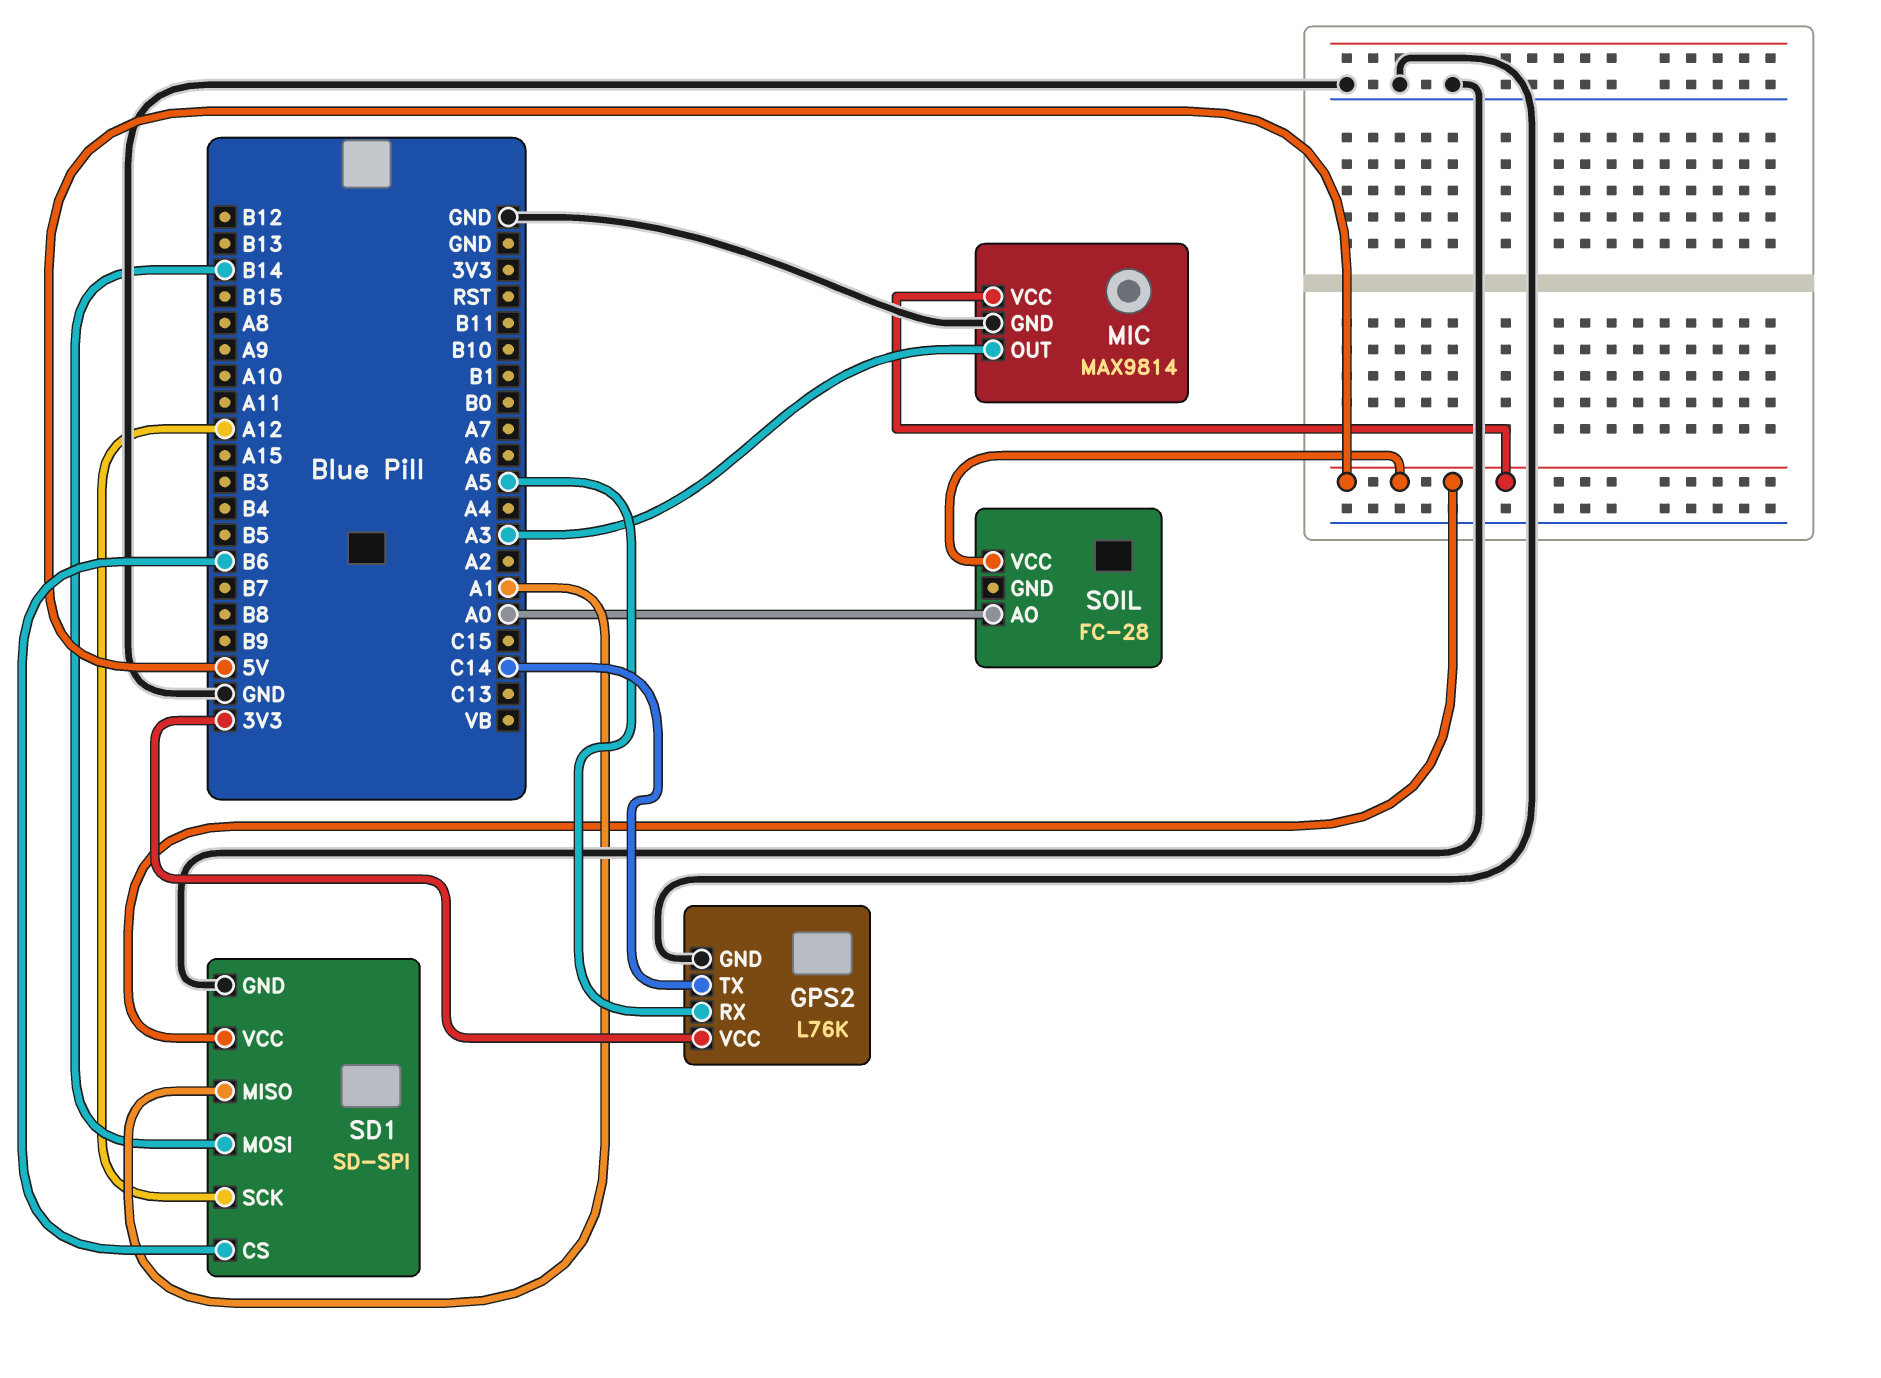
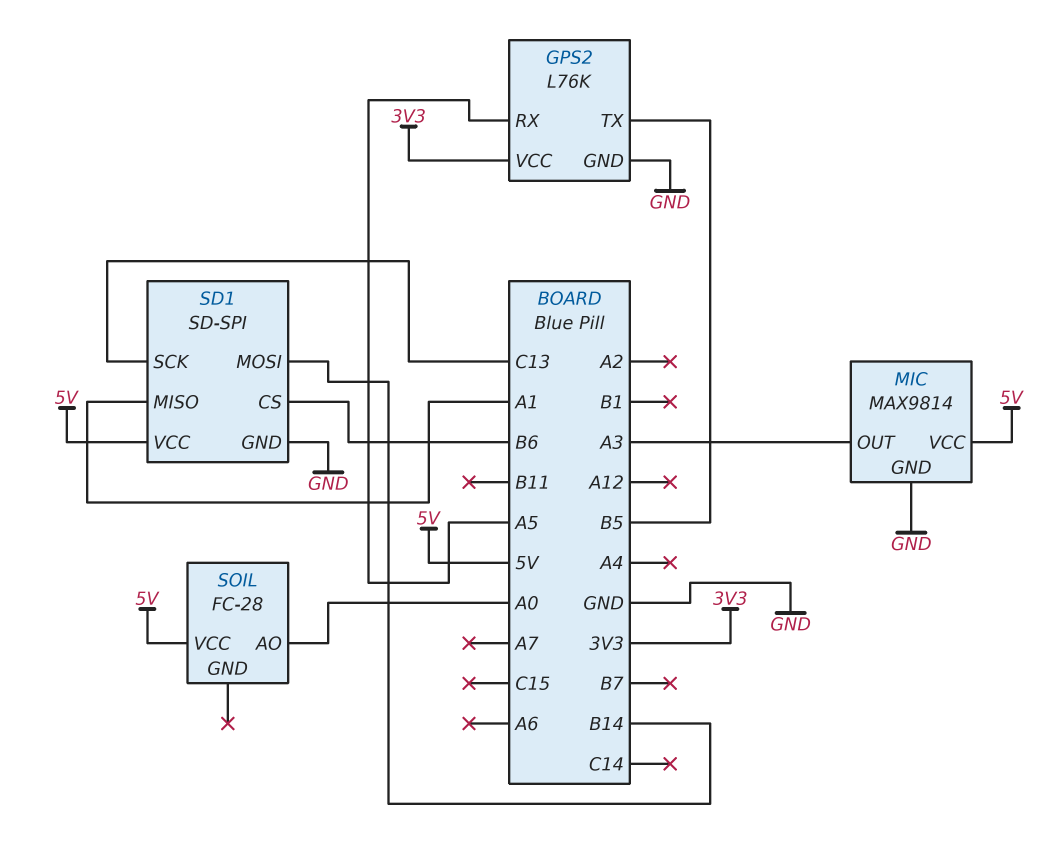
GPS2 pin TX: C14 -> B5
SD1 pin SCK: A12 -> C13

